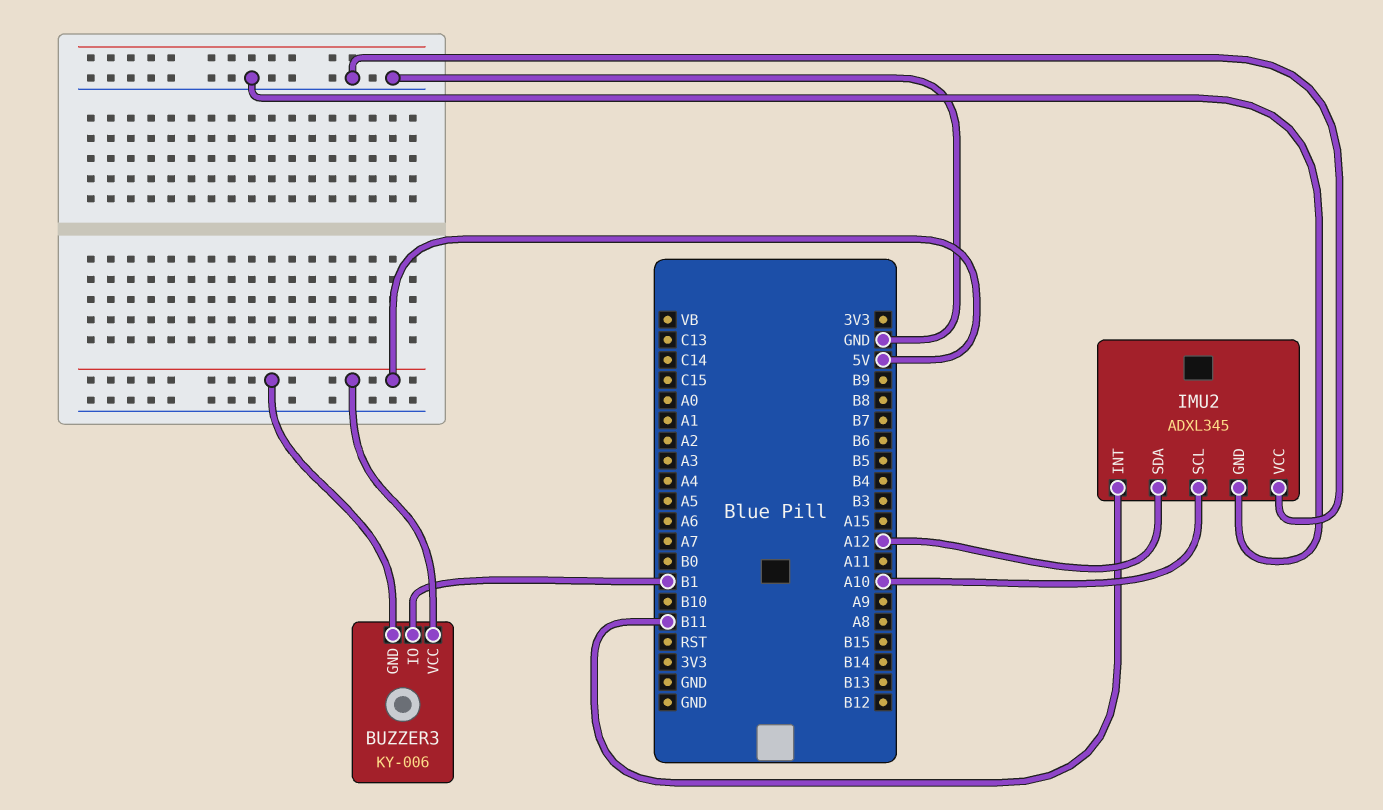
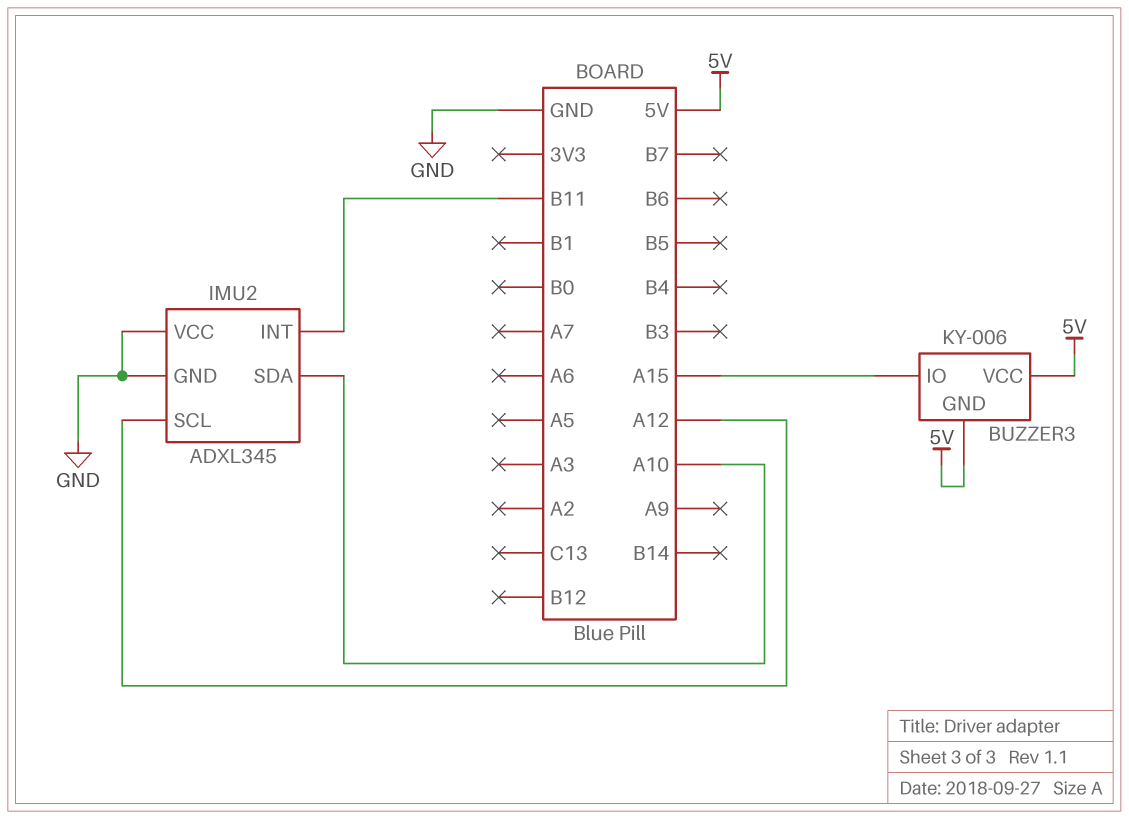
BUZZER3 pin IO: B1 -> A15
IMU2 pin SCL: A10 -> A12
IMU2 pin SDA: A12 -> A10

